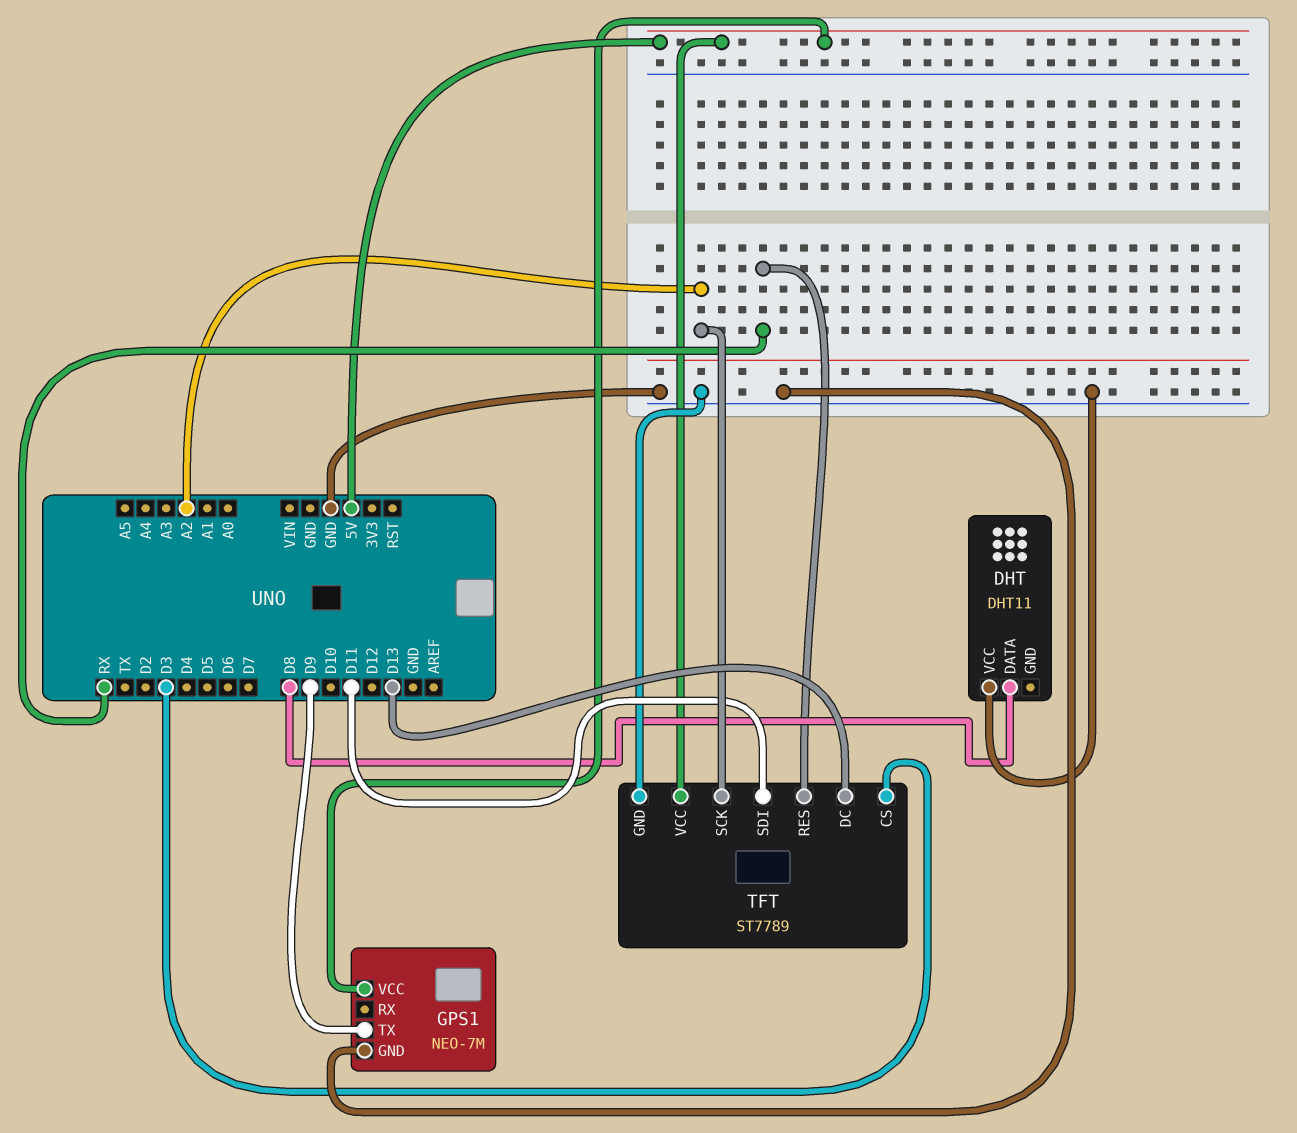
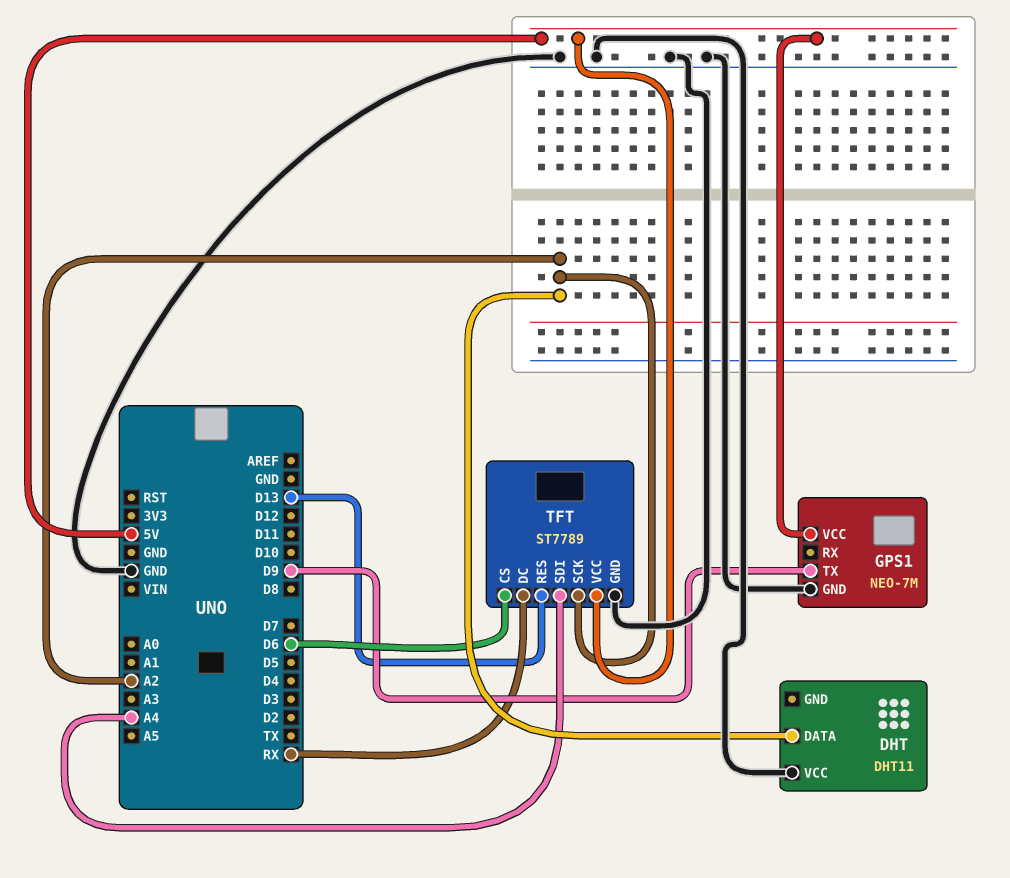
DHT pin DATA: D8 -> A2
TFT pin CS: D3 -> D6
TFT pin DC: D13 -> RX
TFT pin RES: RX -> D13
TFT pin SDI: D11 -> A4

